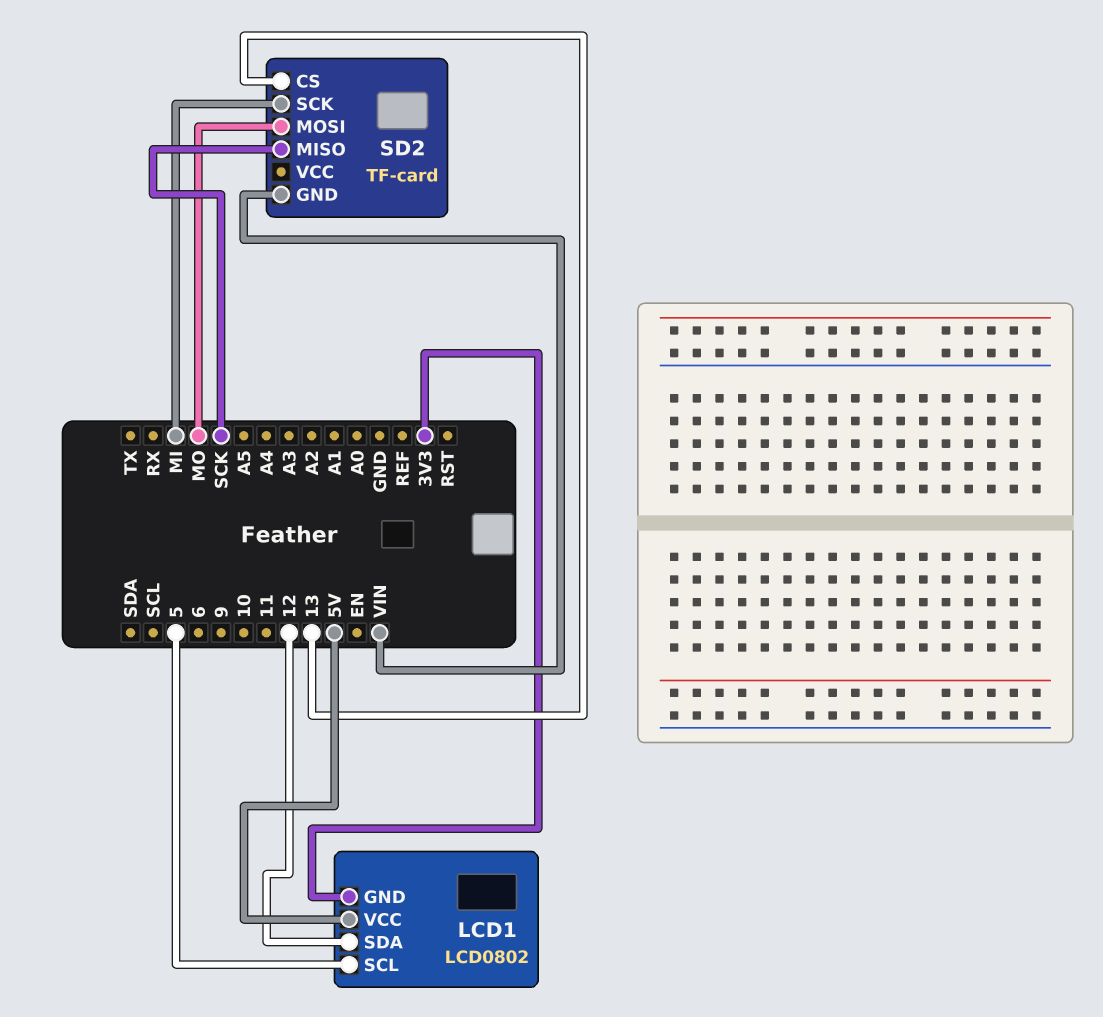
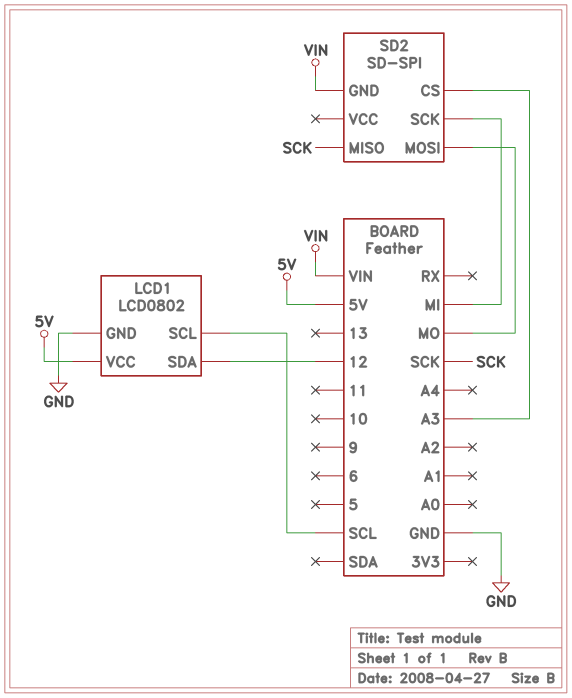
LCD1 pin GND: 3V3 -> GND
LCD1 pin SCL: 5 -> SCL
SD2: TF-card -> SD-SPI
SD2 pin CS: 13 -> A3

